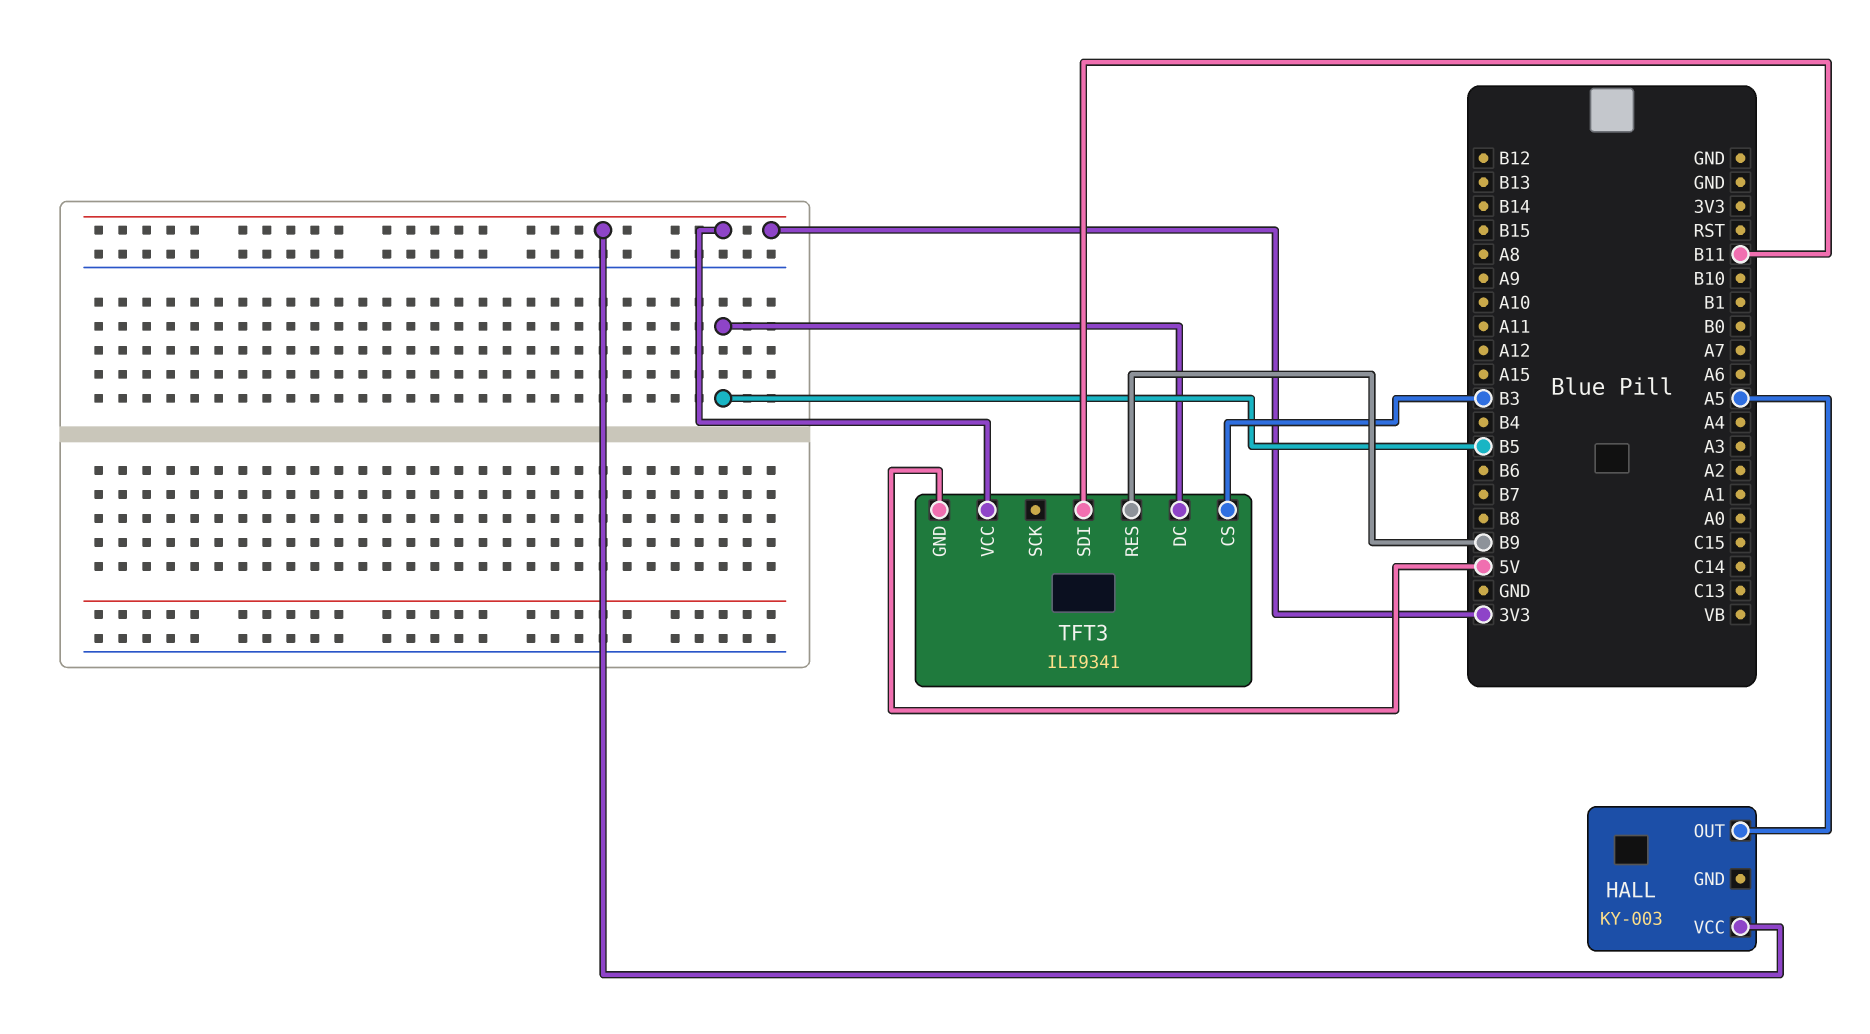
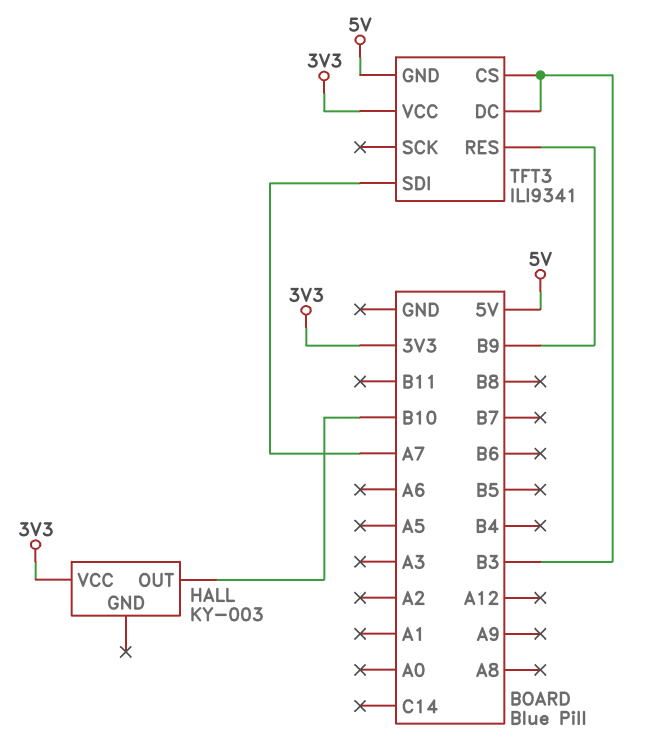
HALL pin OUT: A5 -> B10
TFT3 pin DC: B5 -> B3
TFT3 pin SDI: B11 -> A7

